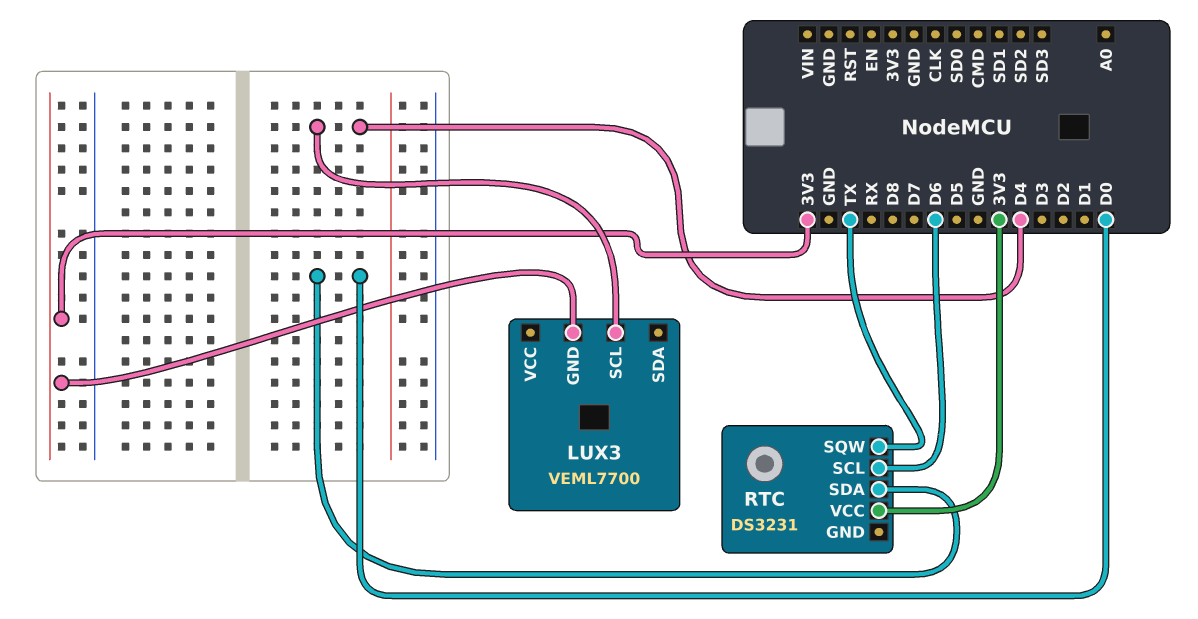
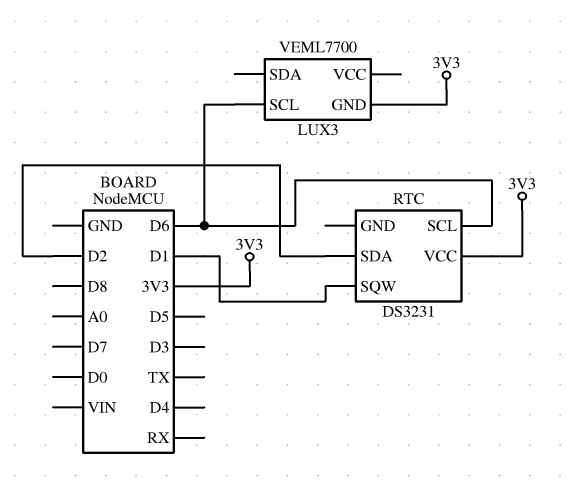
LUX3 pin SCL: D4 -> D6
RTC pin SDA: D0 -> D2
RTC pin SQW: TX -> D1

